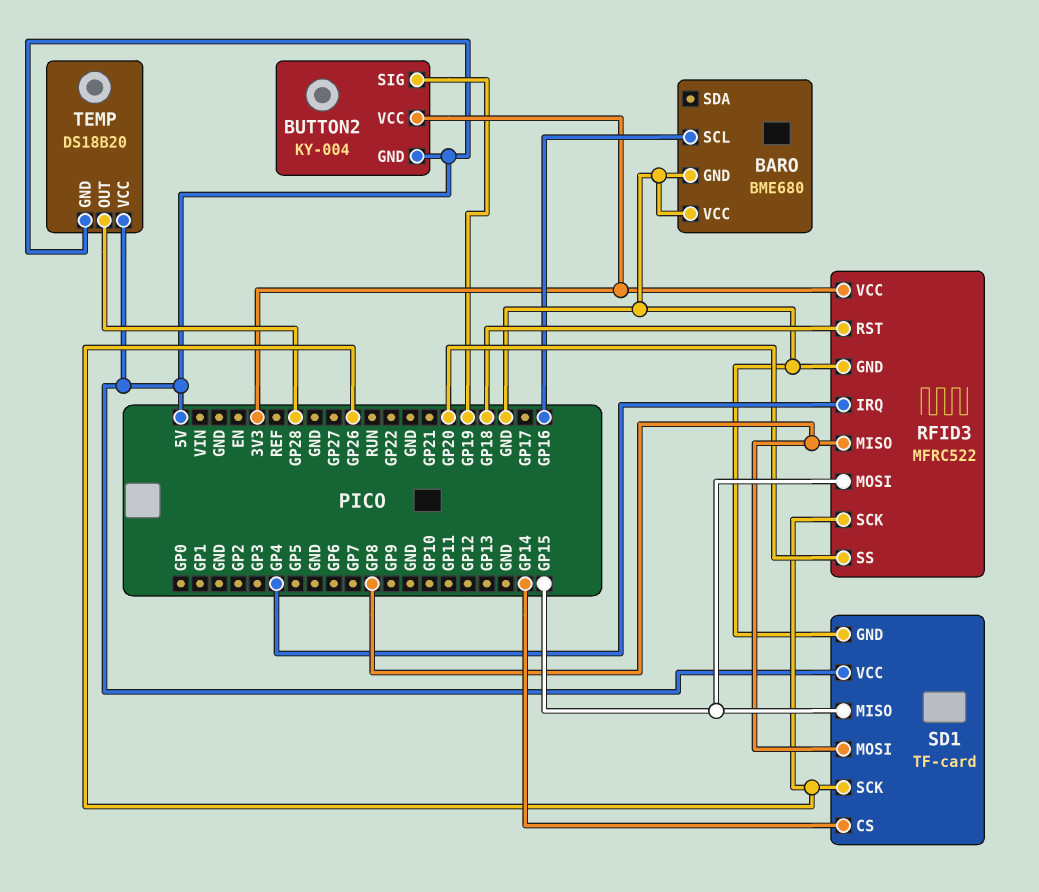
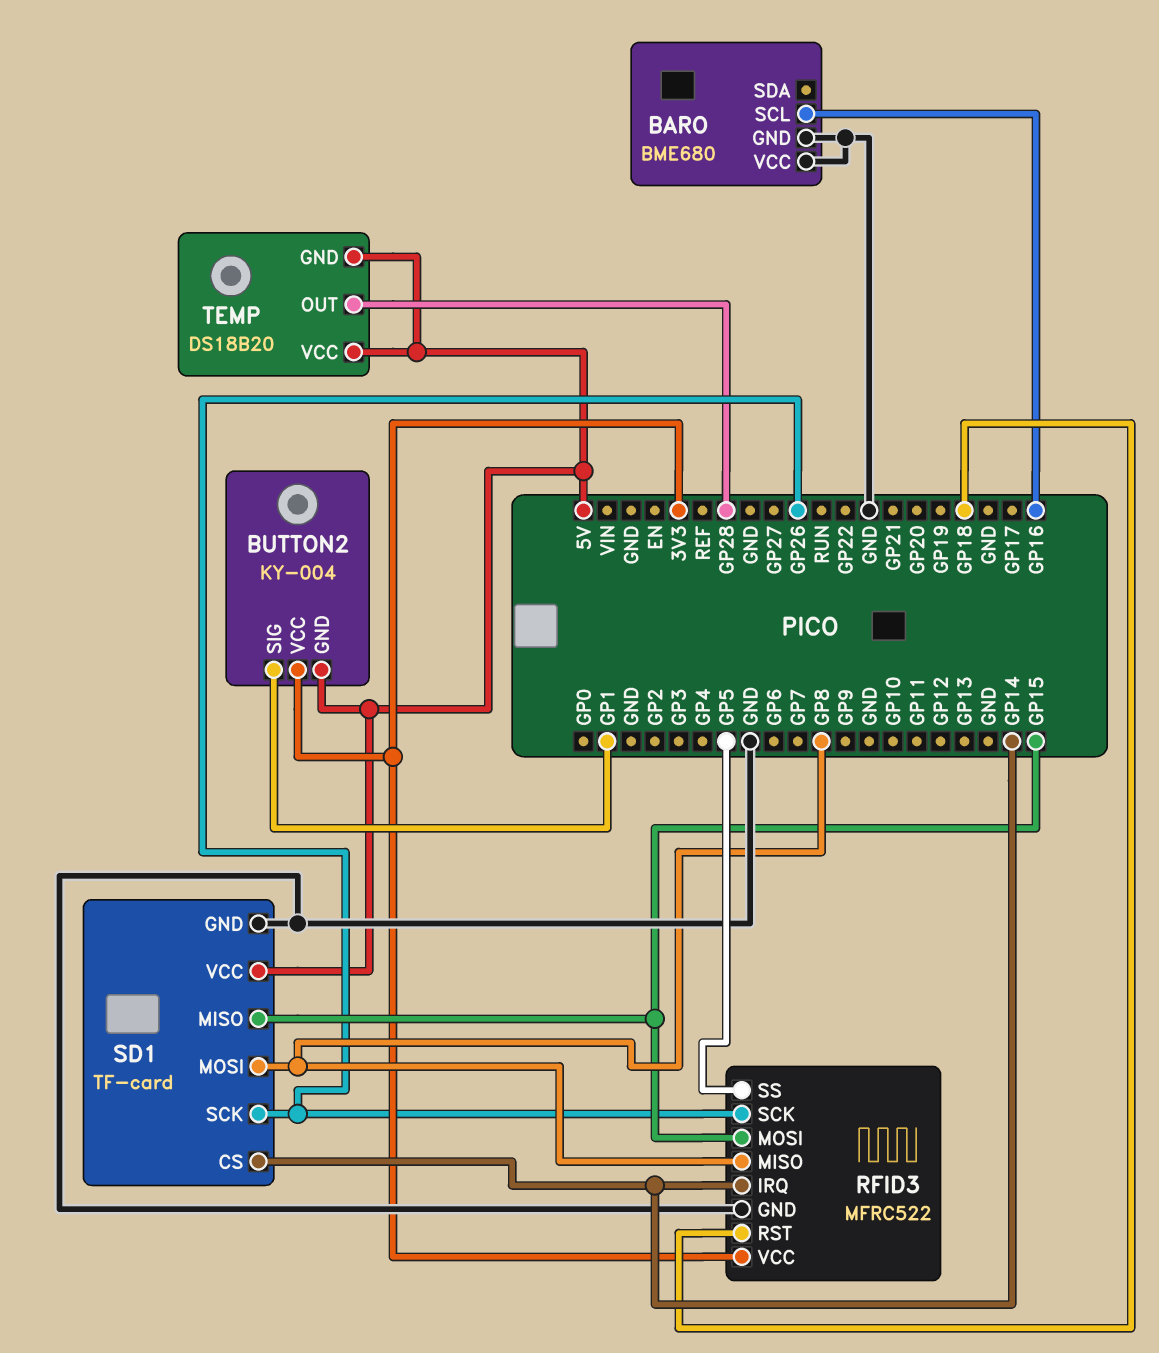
BUTTON2 pin SIG: GP19 -> GP1
RFID3 pin IRQ: GP4 -> GP14
RFID3 pin SS: GP20 -> GP5

